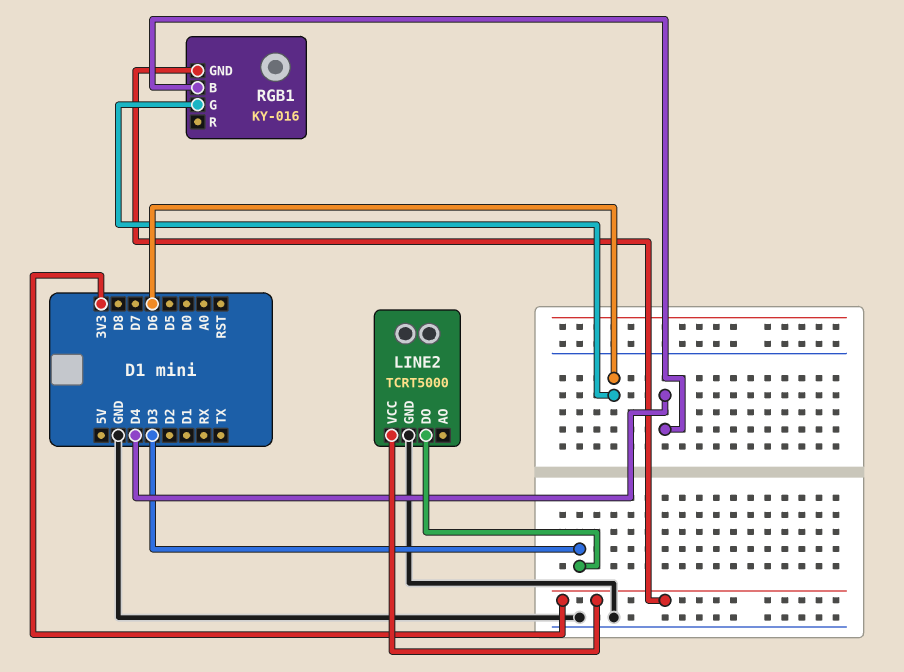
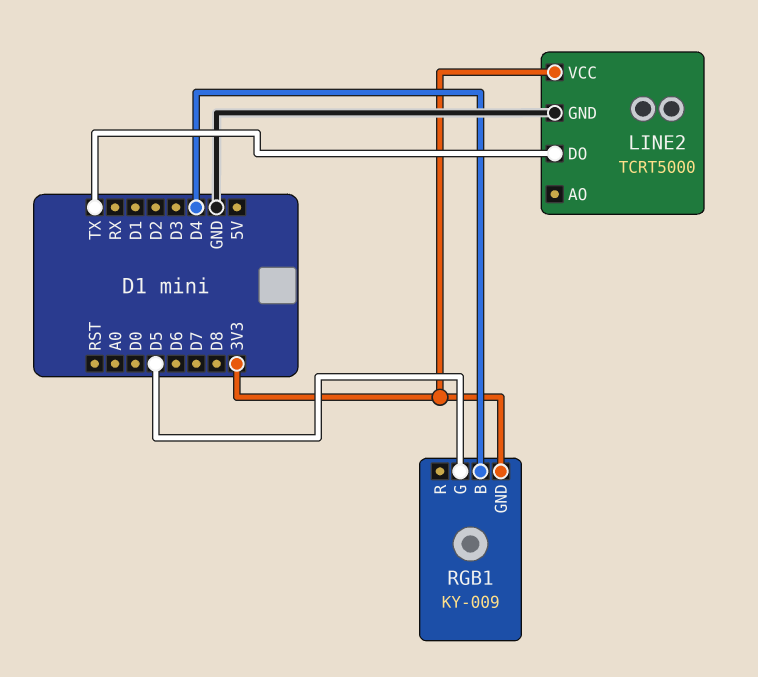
LINE2 pin DO: D3 -> TX
RGB1: KY-016 -> KY-009
RGB1 pin G: D6 -> D5

